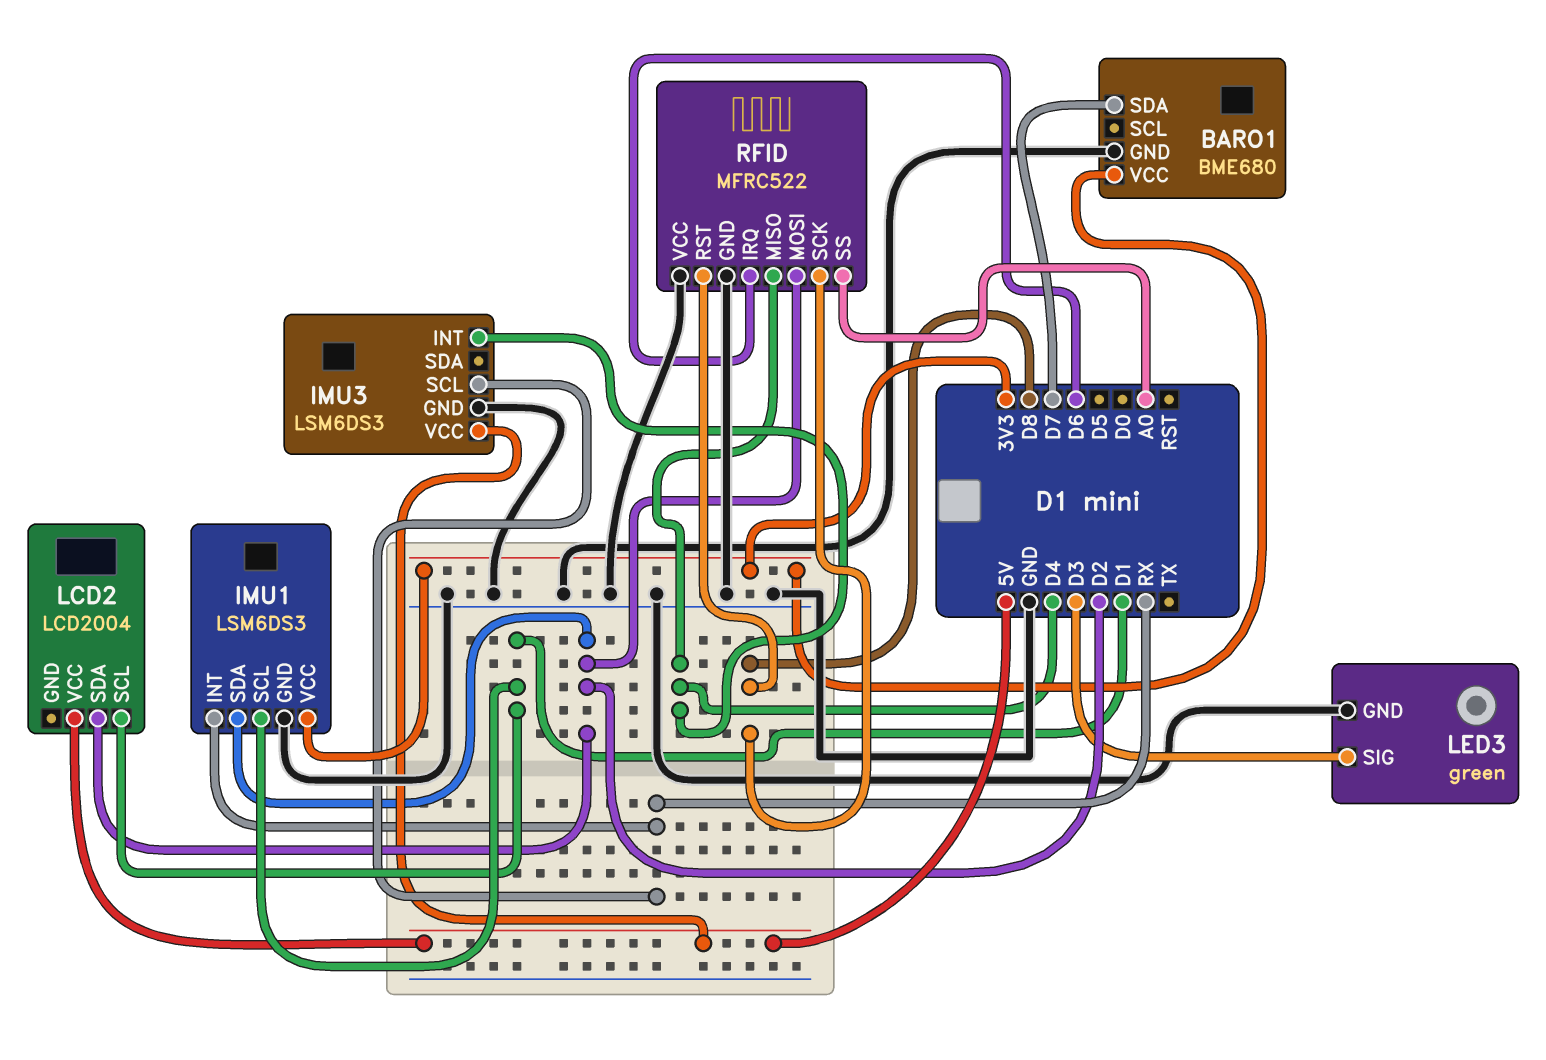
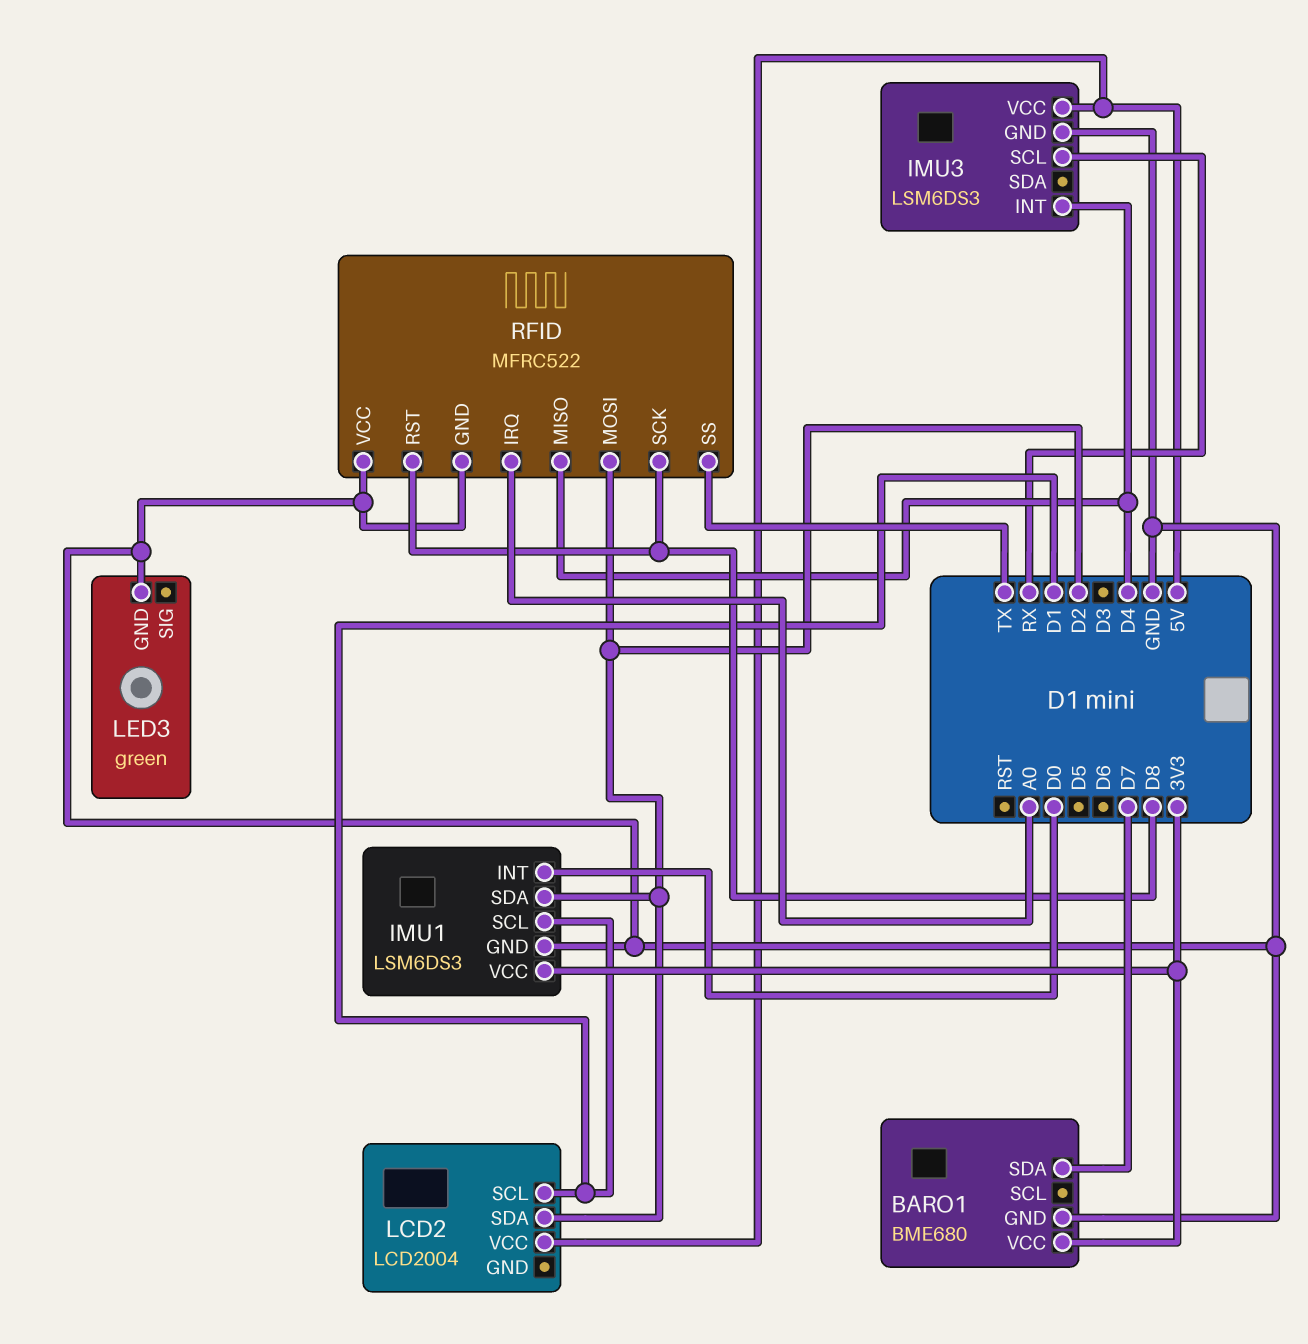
IMU1 pin INT: RX -> D0
LED3 pin SIG: D3 -> none
RFID pin IRQ: D6 -> A0
RFID pin SS: A0 -> TX

